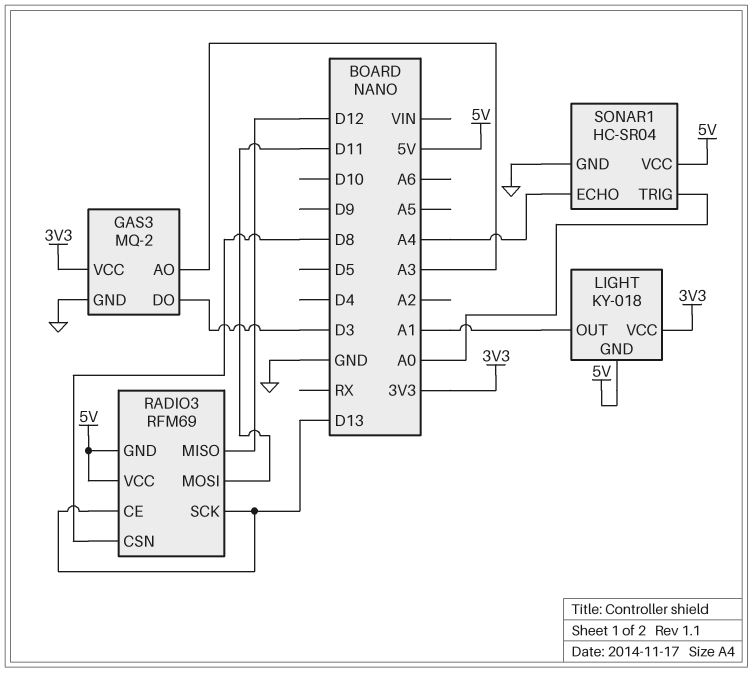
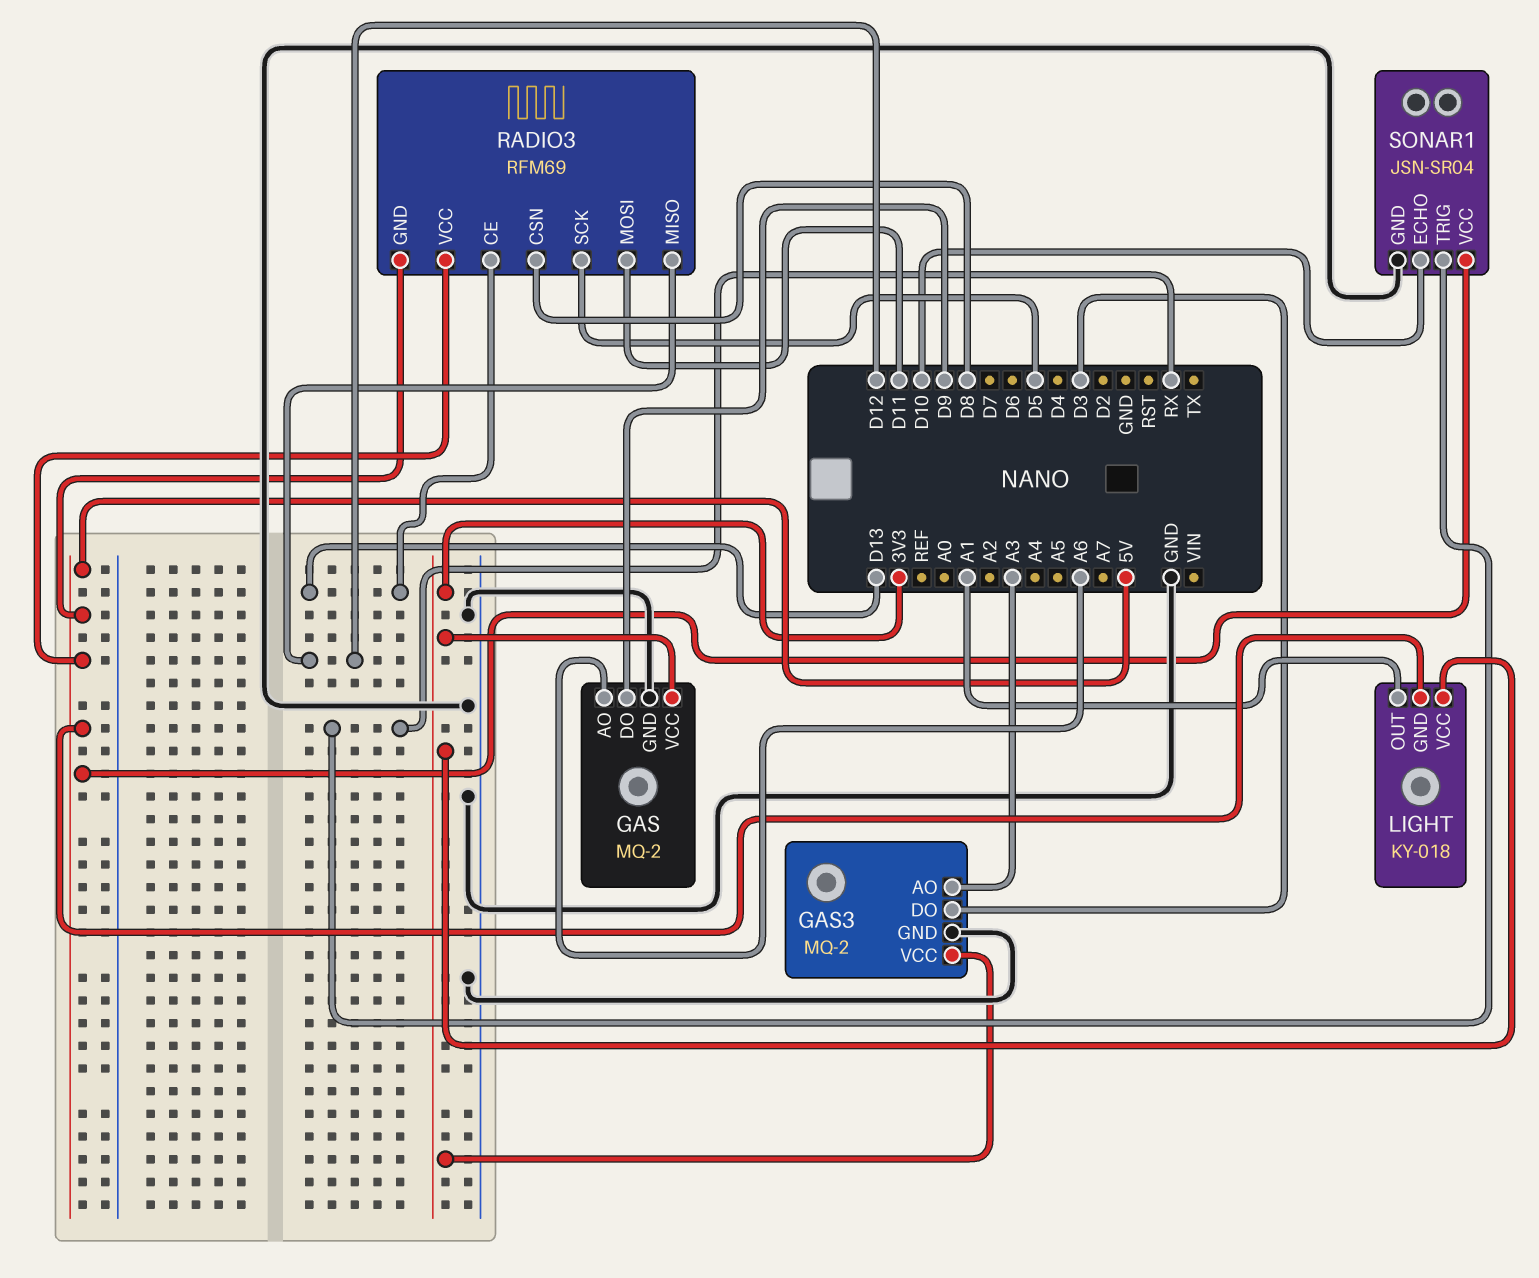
GAS: none -> MQ-2
GAS pin AO: none -> A6
GAS pin DO: none -> D9
GAS pin GND: none -> GND
GAS pin VCC: none -> 3V3
RADIO3 pin SCK: D13 -> D5
SONAR1: HC-SR04 -> JSN-SR04
SONAR1 pin ECHO: A4 -> D10
SONAR1 pin TRIG: A0 -> RX

